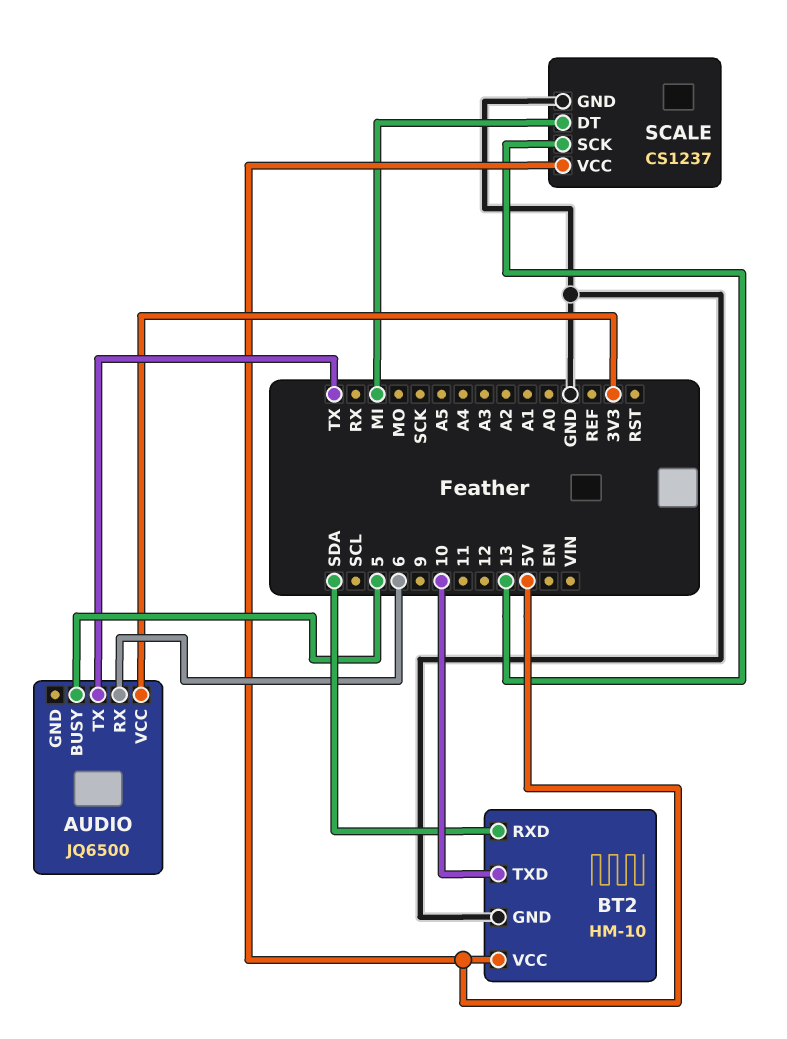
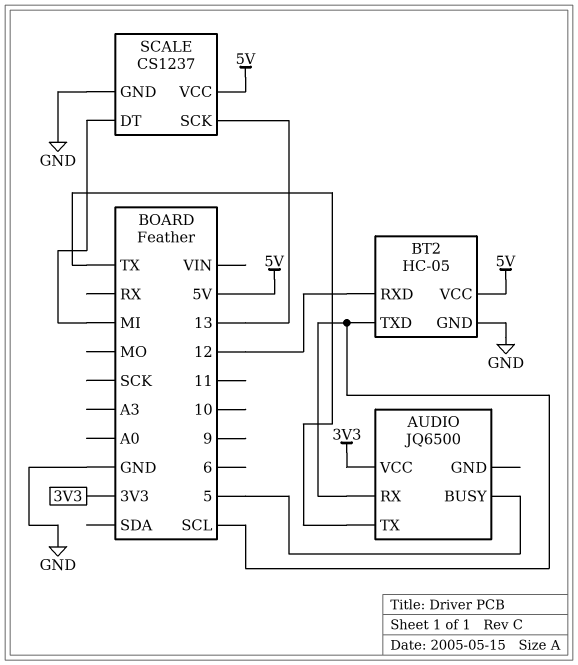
AUDIO pin RX: 6 -> SCL
BT2: HM-10 -> HC-05
BT2 pin RXD: SDA -> 12
BT2 pin TXD: 10 -> SCL

